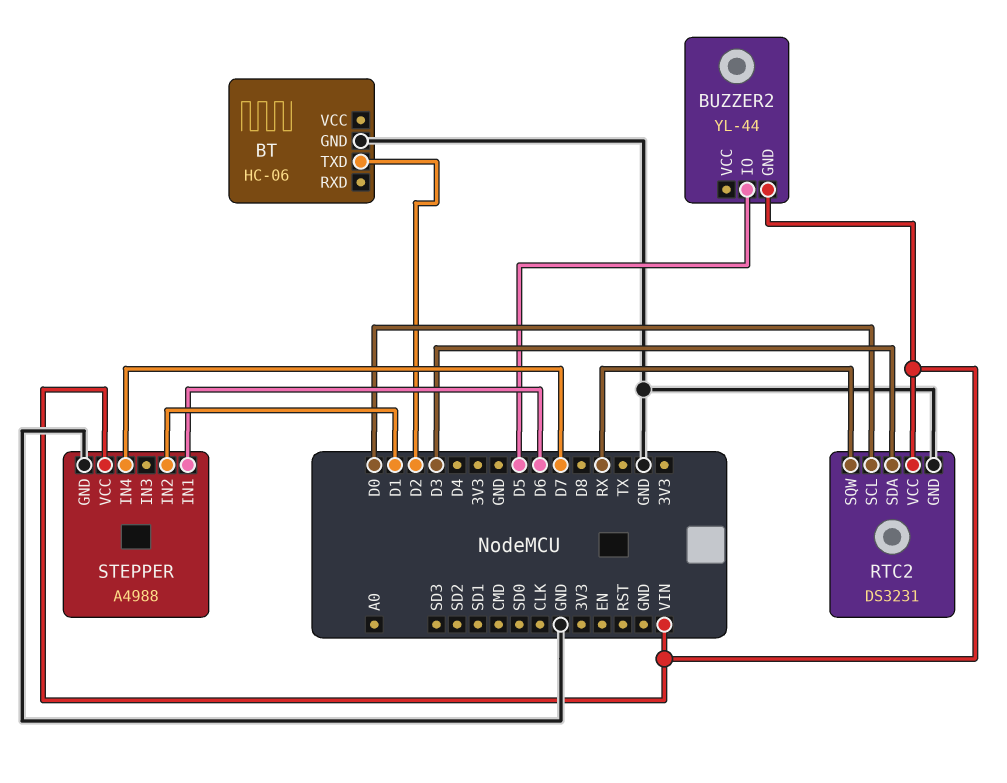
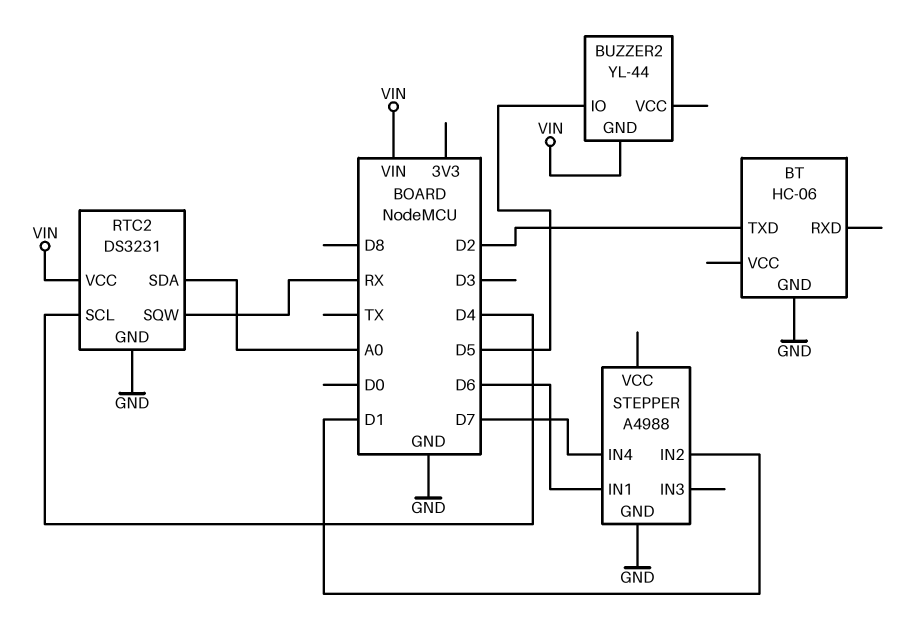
RTC2 pin SCL: D0 -> D4
RTC2 pin SDA: D3 -> A0
STEPPER pin VCC: VIN -> none

